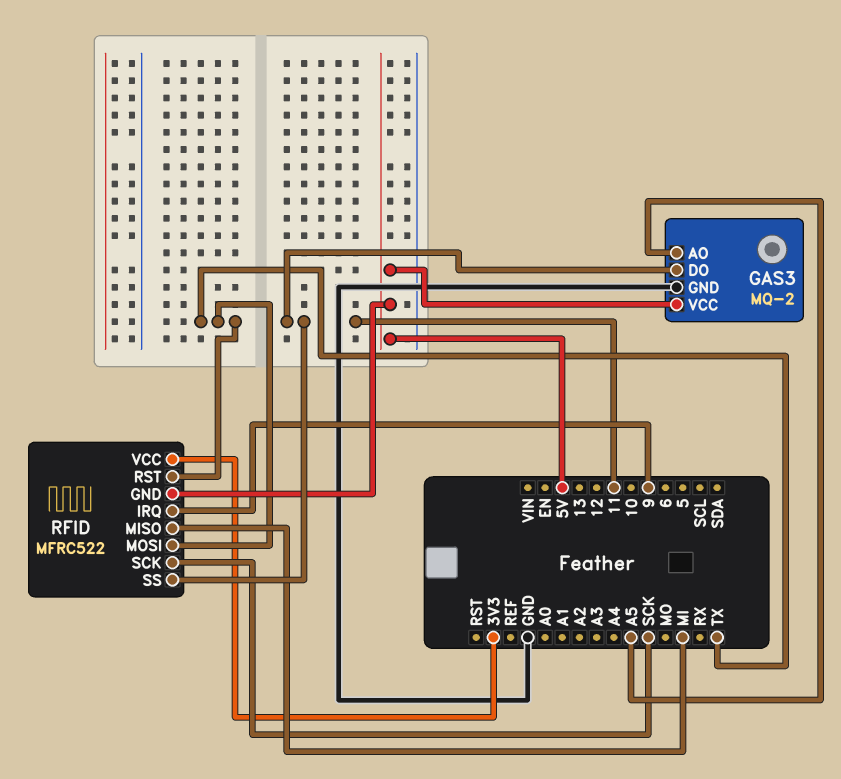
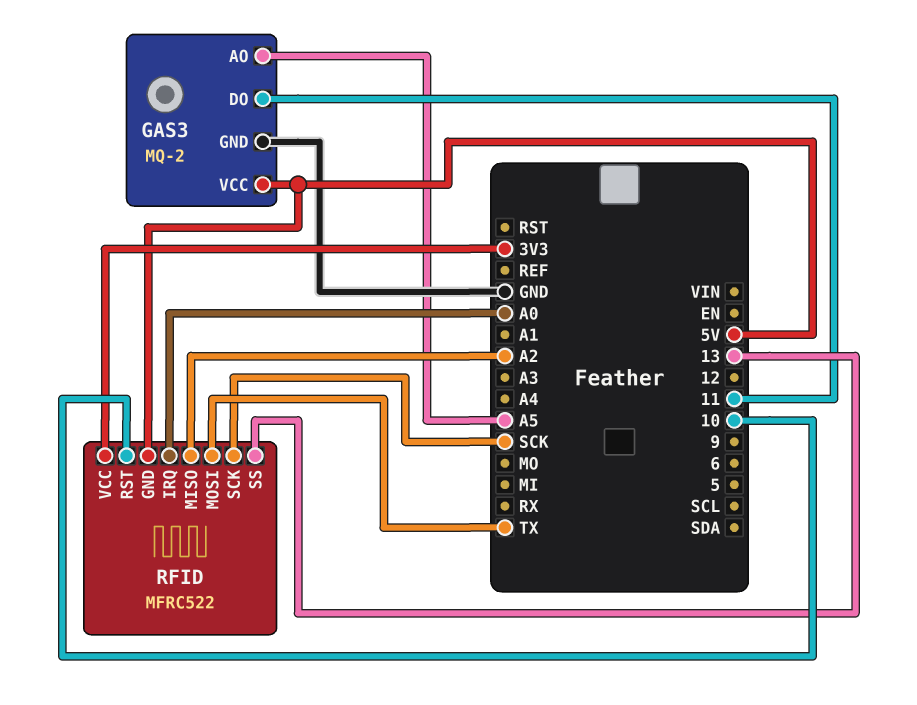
RFID pin IRQ: 9 -> A0
RFID pin MISO: MI -> A2
RFID pin RST: TX -> 10
RFID pin SS: 11 -> 13

